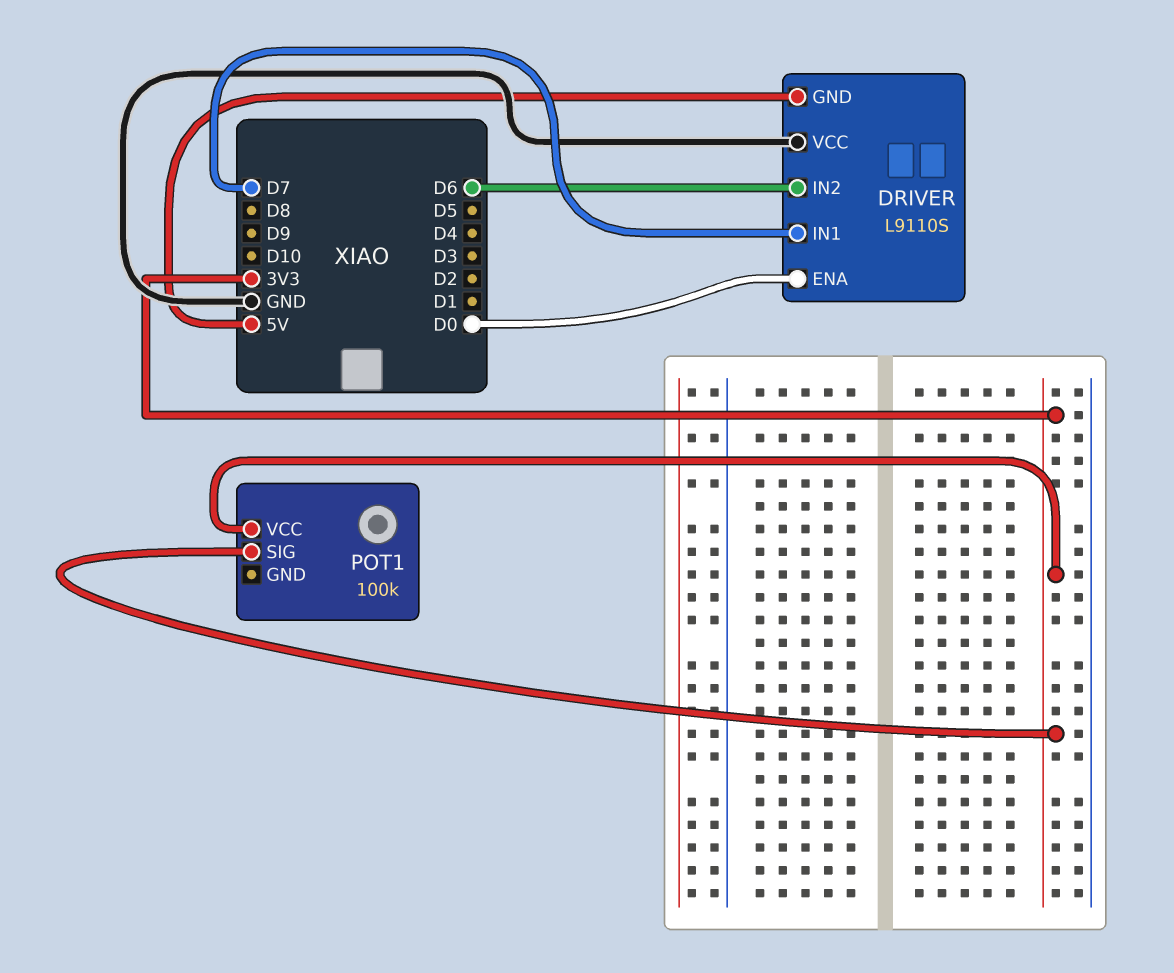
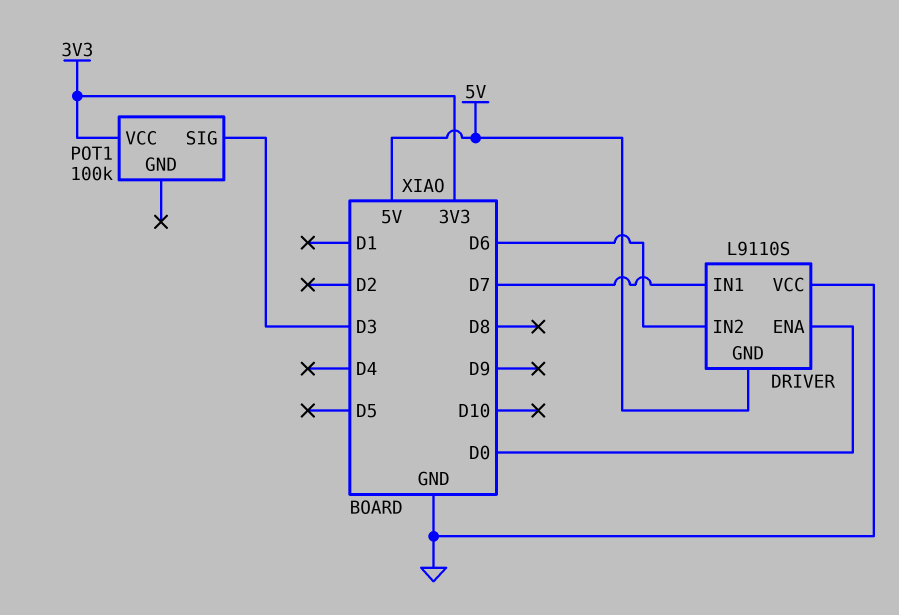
POT1 pin SIG: 3V3 -> D3

